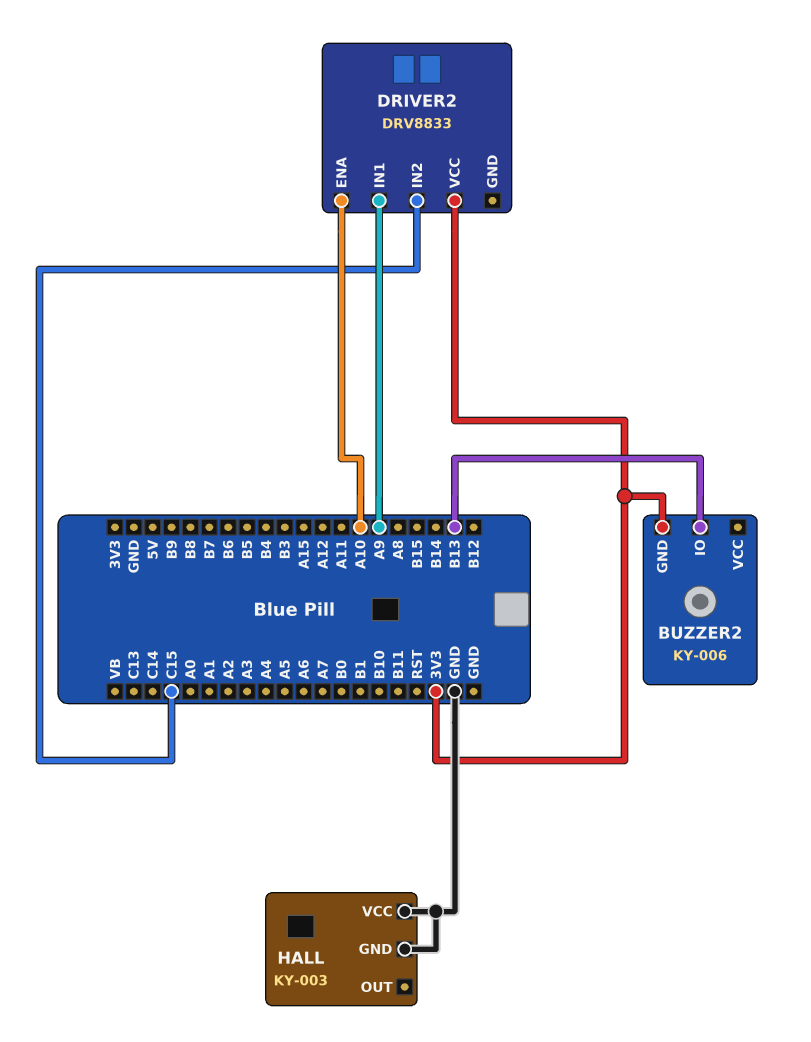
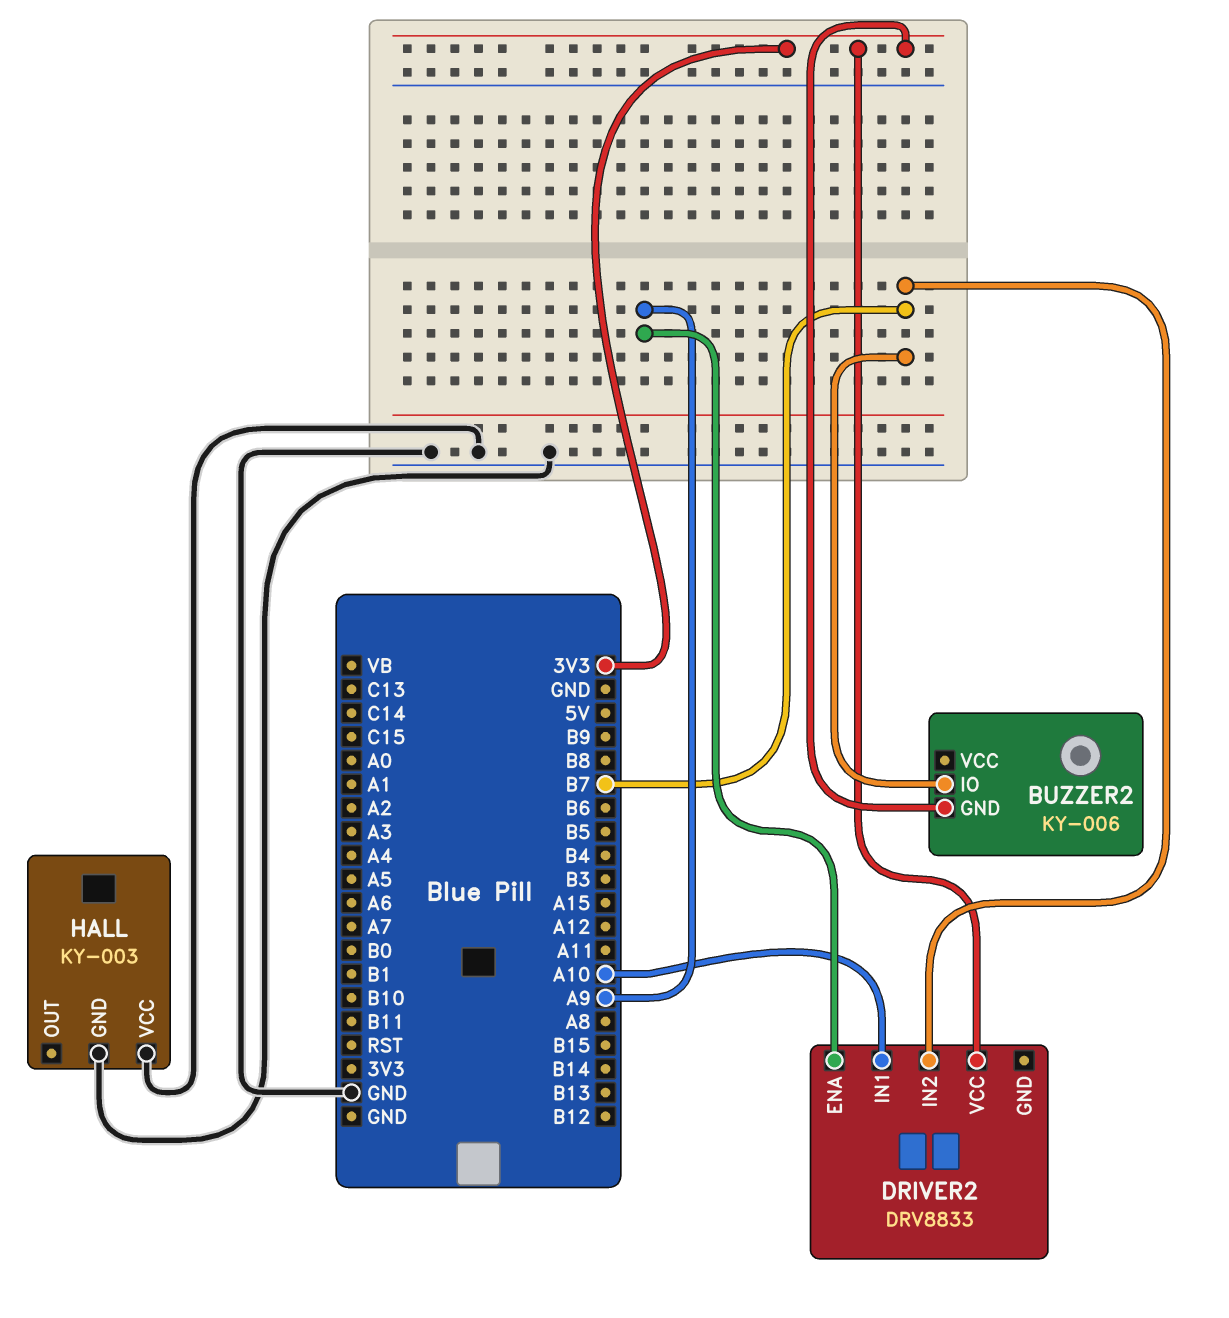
BUZZER2 pin IO: B13 -> B7
DRIVER2 pin ENA: A10 -> A9
DRIVER2 pin IN1: A9 -> A10
DRIVER2 pin IN2: C15 -> B7

